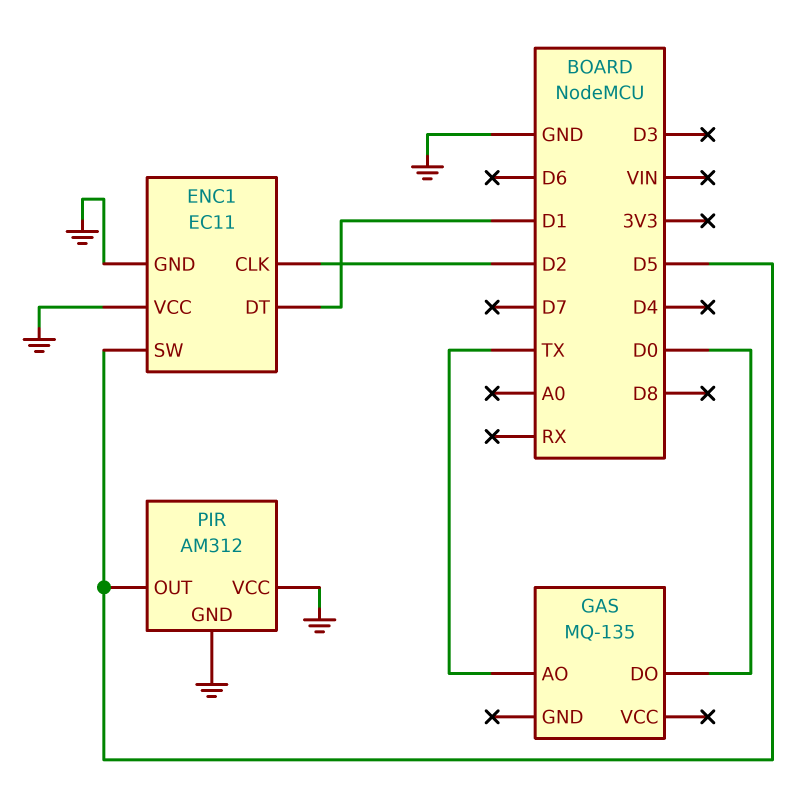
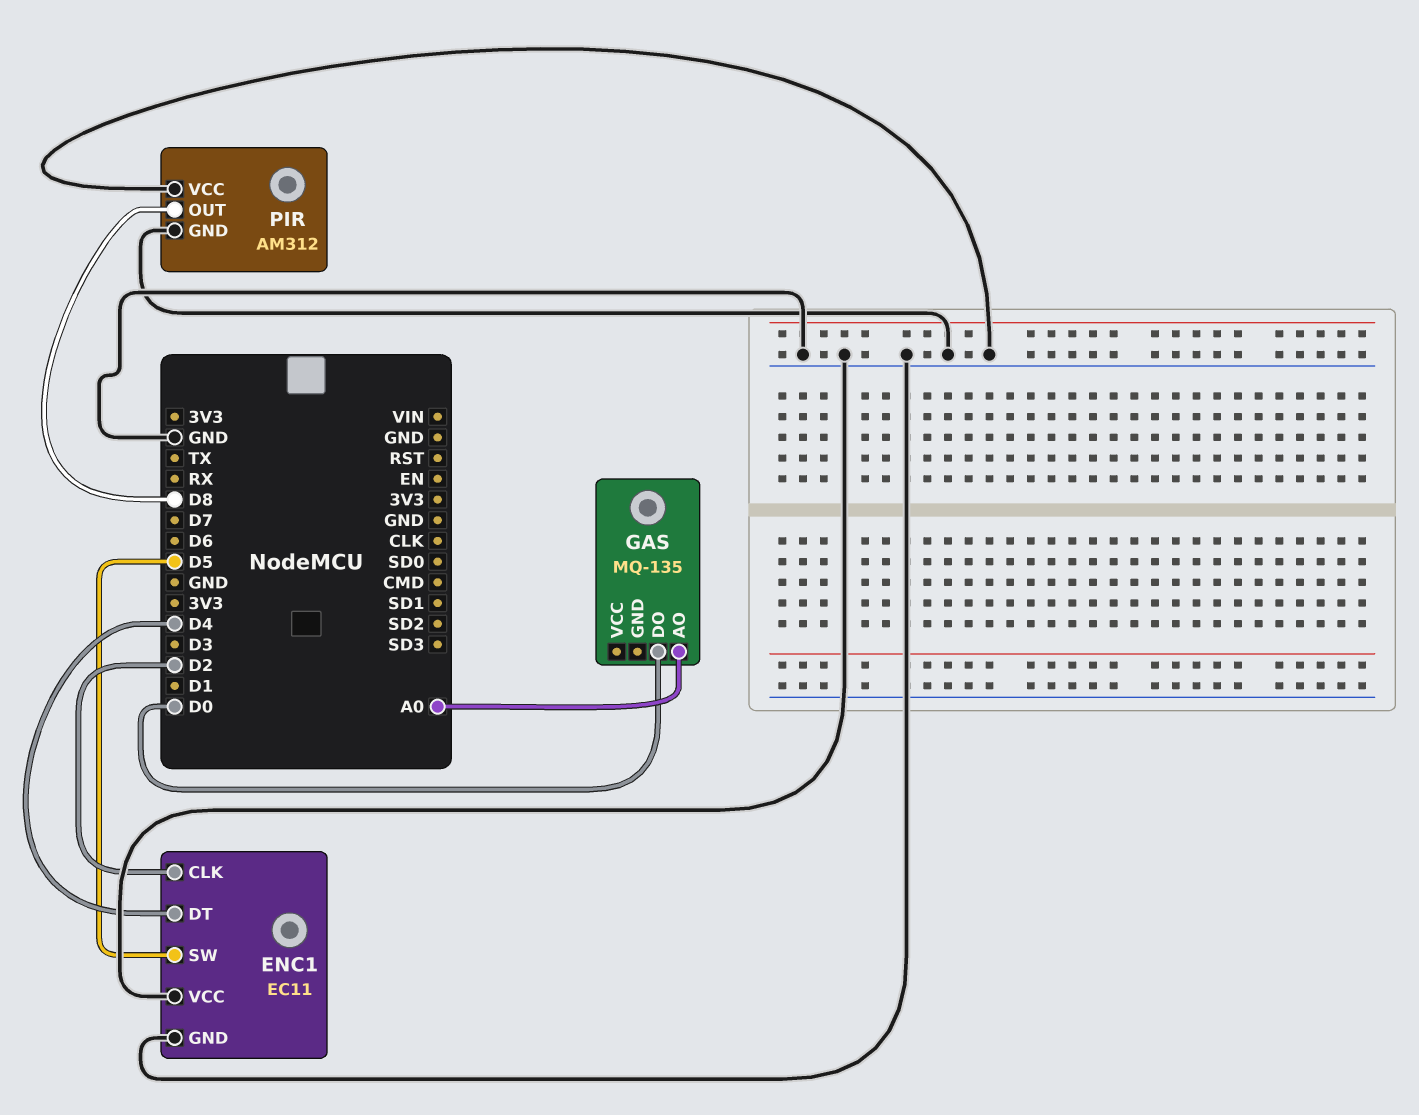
ENC1 pin DT: D1 -> D4
GAS pin AO: TX -> A0
PIR pin OUT: D5 -> D8

